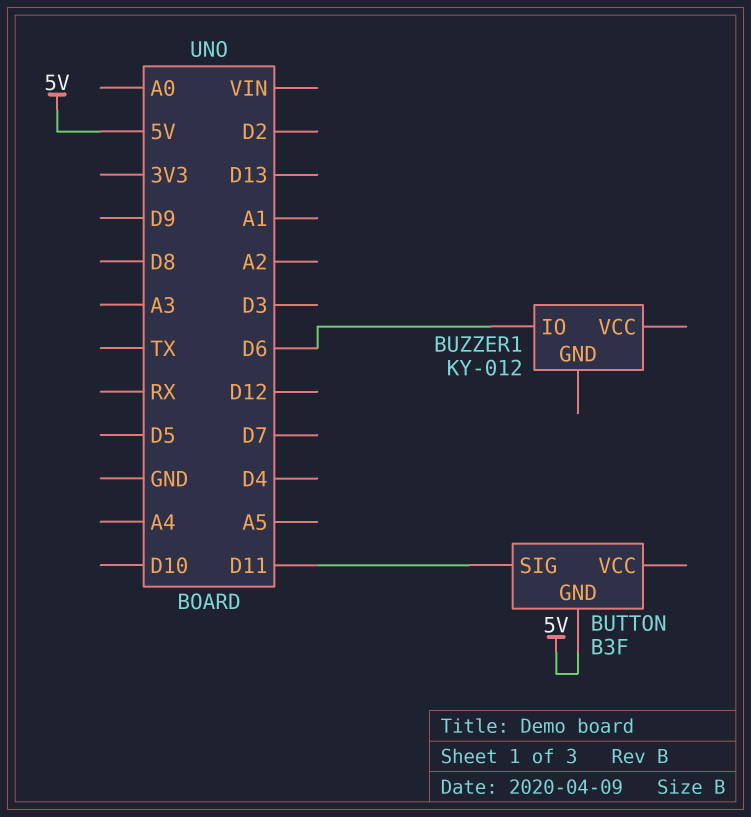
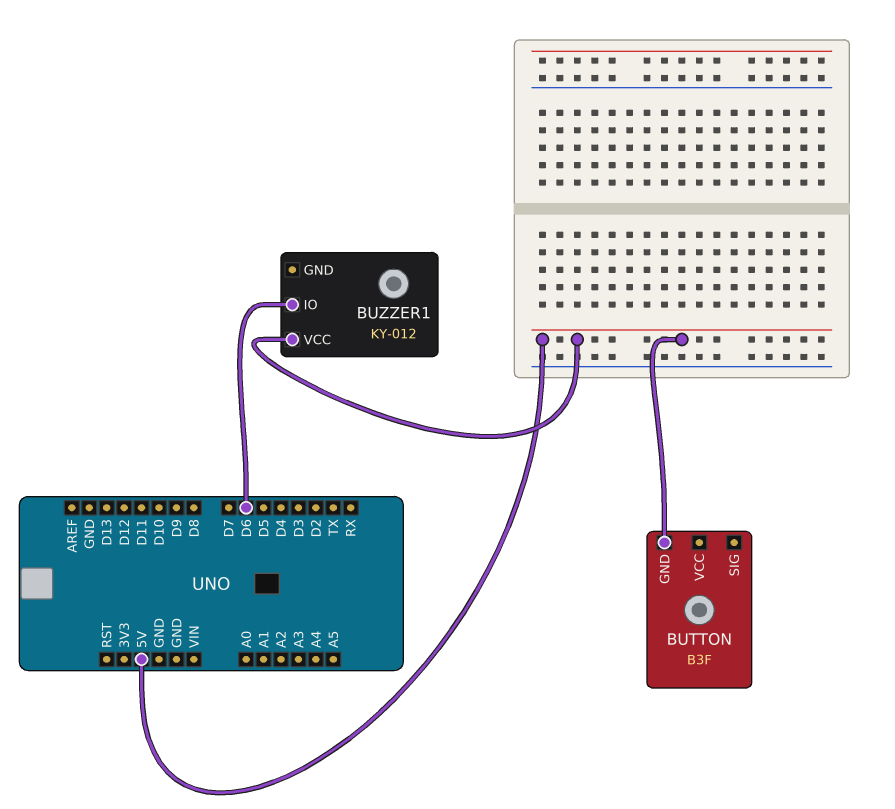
BUTTON pin SIG: D11 -> none
BUZZER1 pin VCC: none -> 5V

